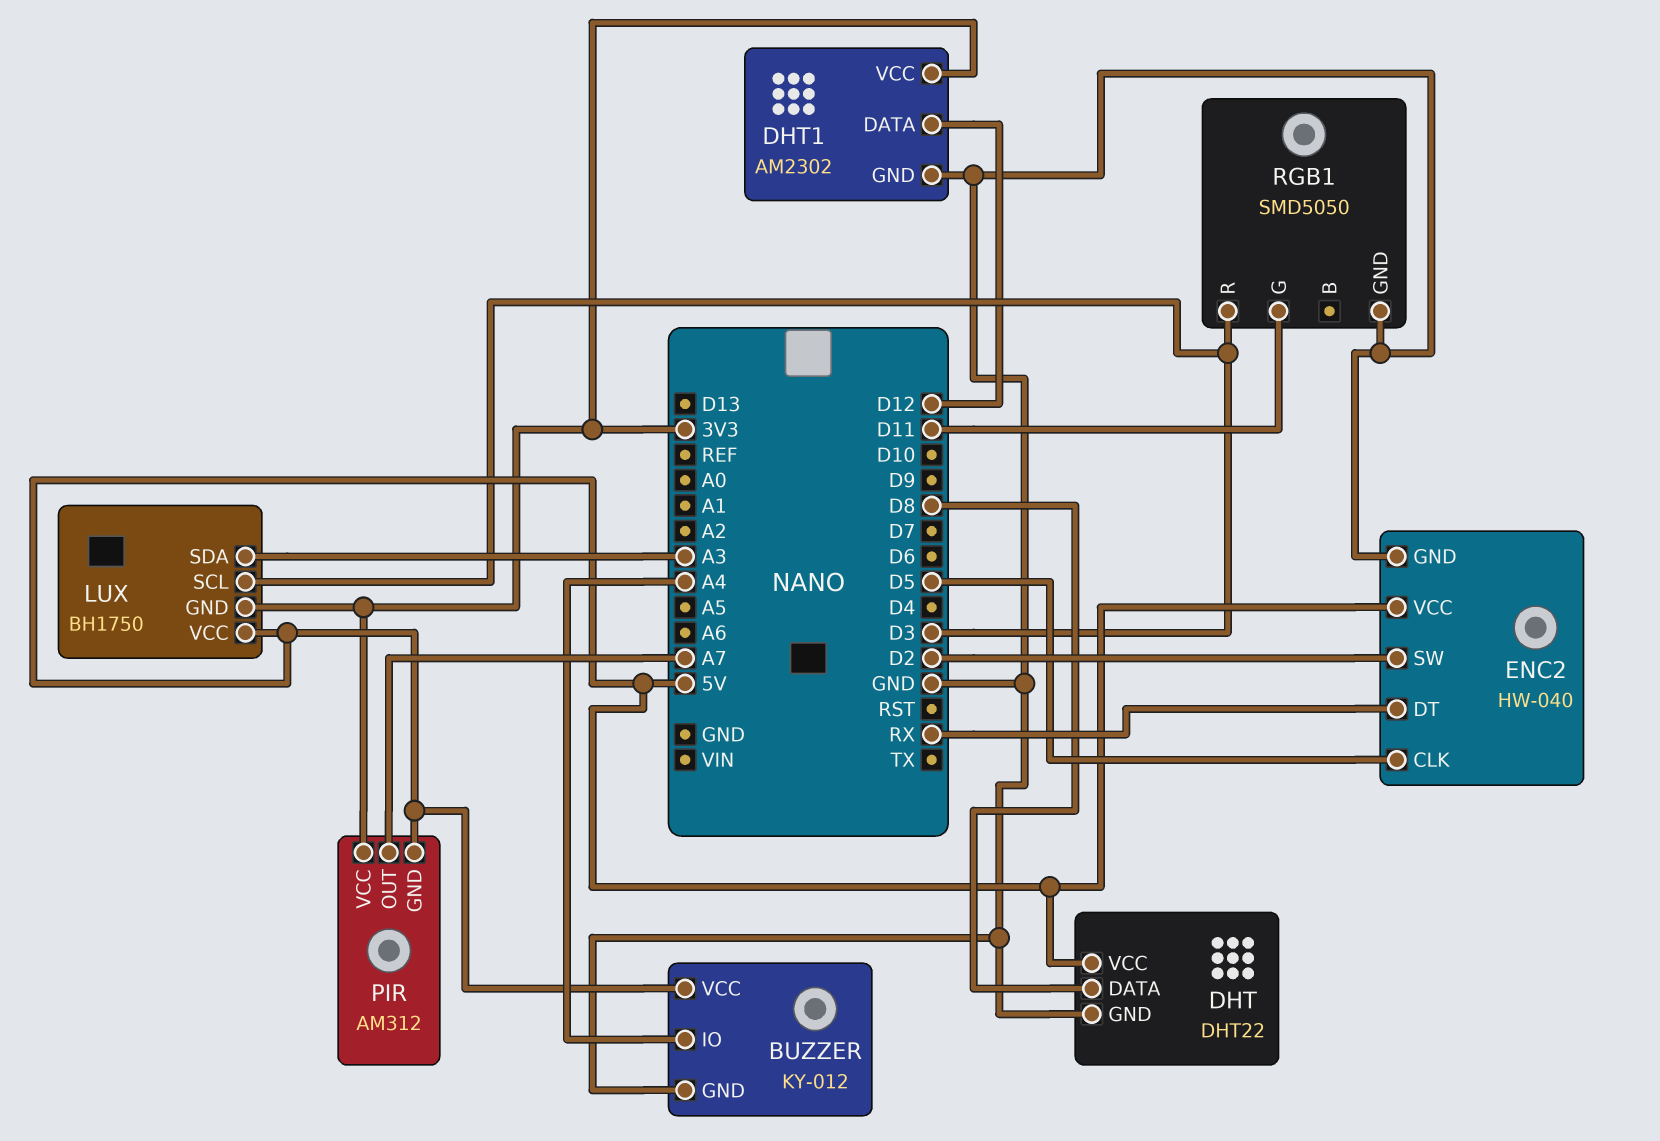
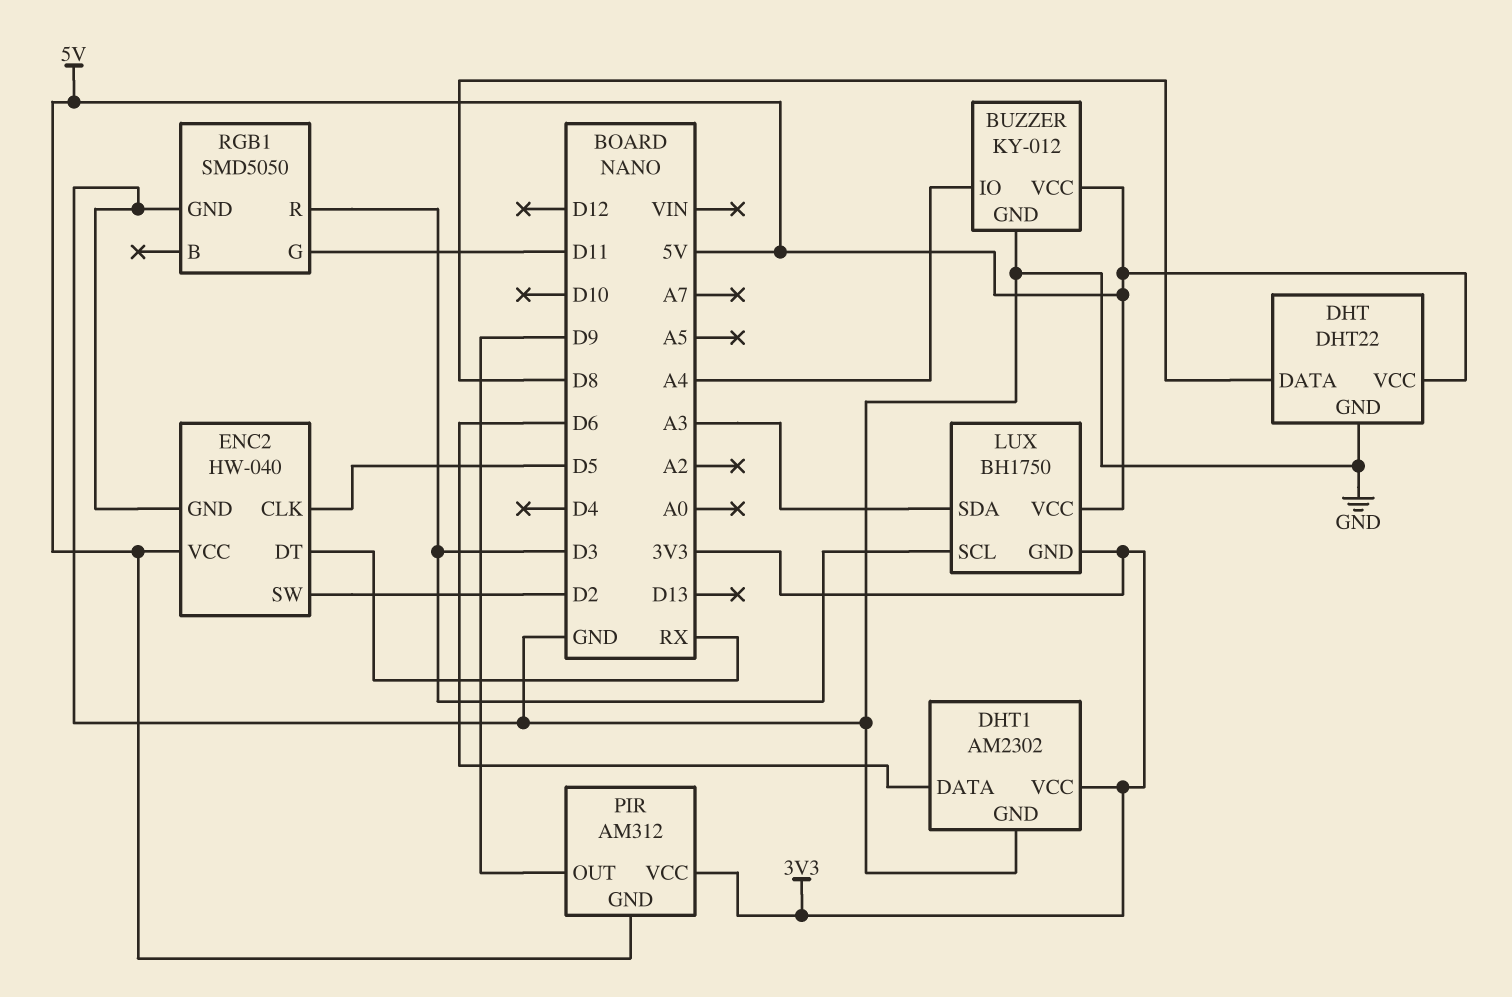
DHT1 pin DATA: D12 -> D6
PIR pin OUT: A7 -> D9

